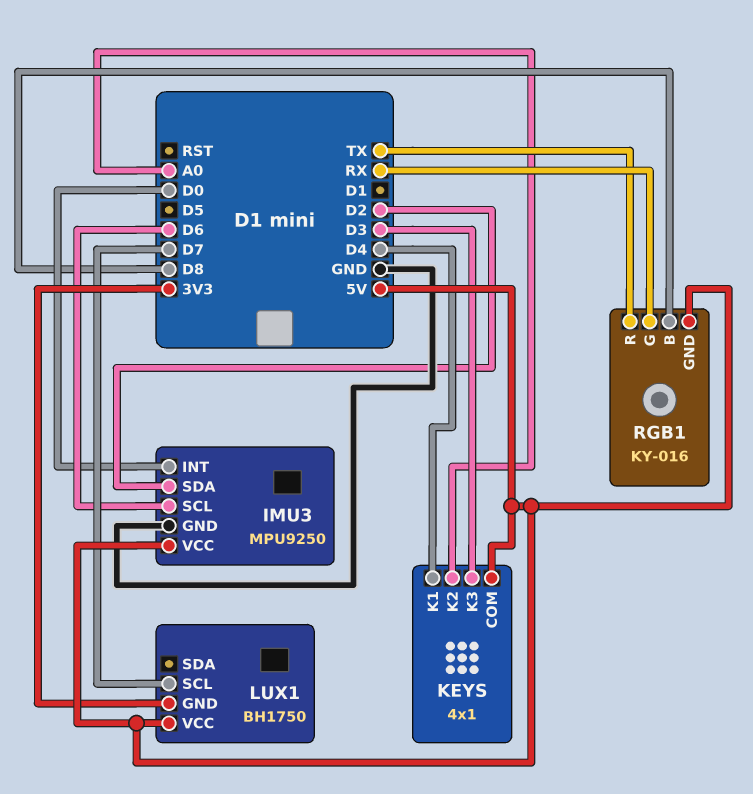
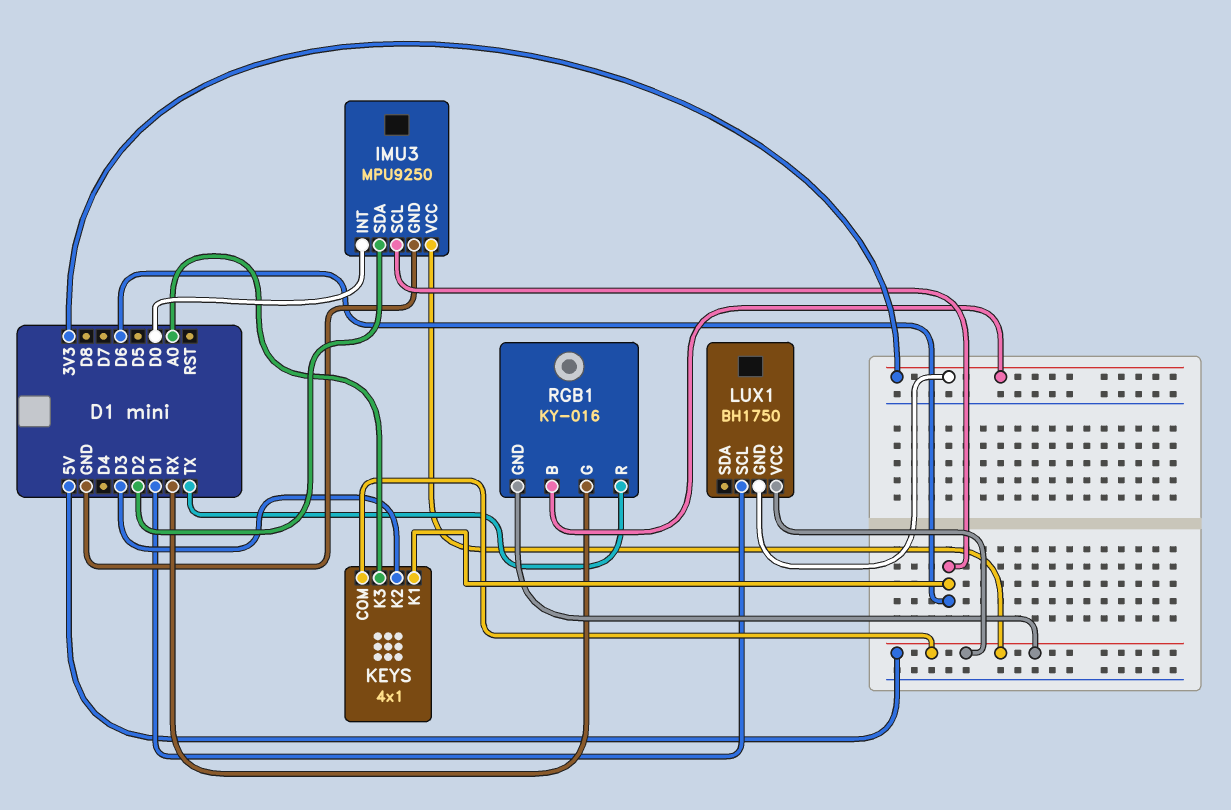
KEYS pin K1: D4 -> D6
KEYS pin K2: A0 -> D3
KEYS pin K3: D3 -> A0
LUX1 pin SCL: D7 -> D1
RGB1 pin B: D8 -> 3V3

